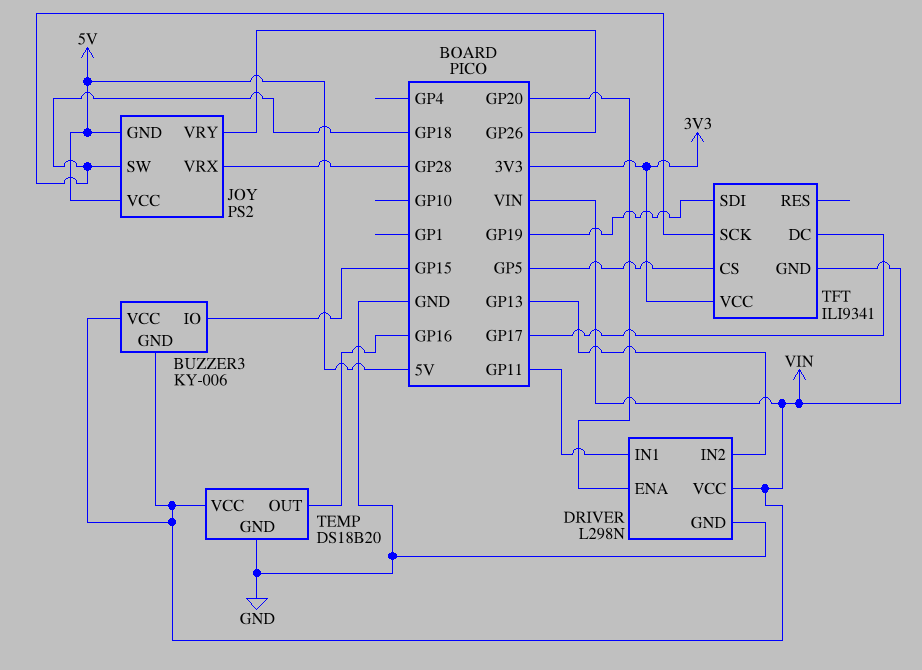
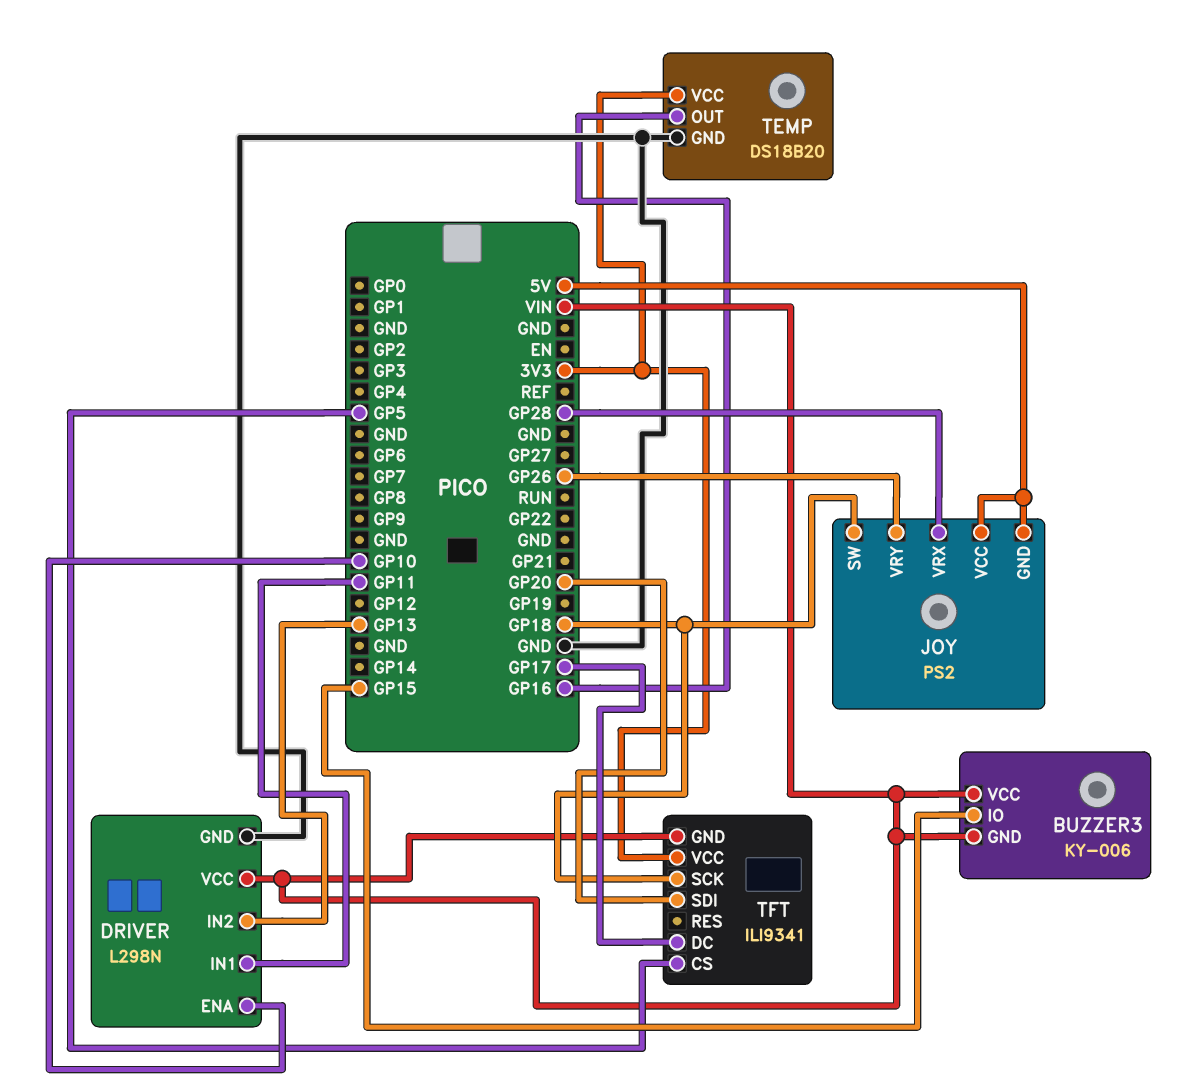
DRIVER pin ENA: GP20 -> GP10
TEMP pin VCC: VIN -> 3V3
TFT pin SDI: GP19 -> GP20

